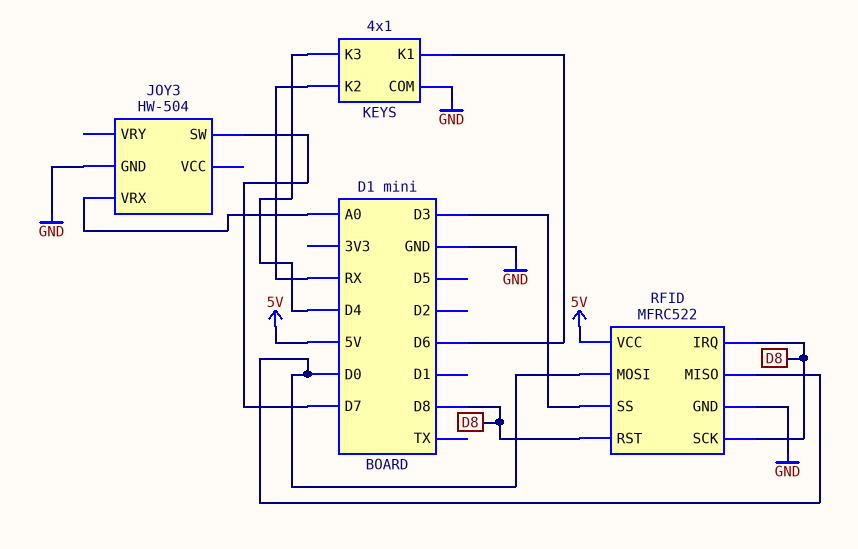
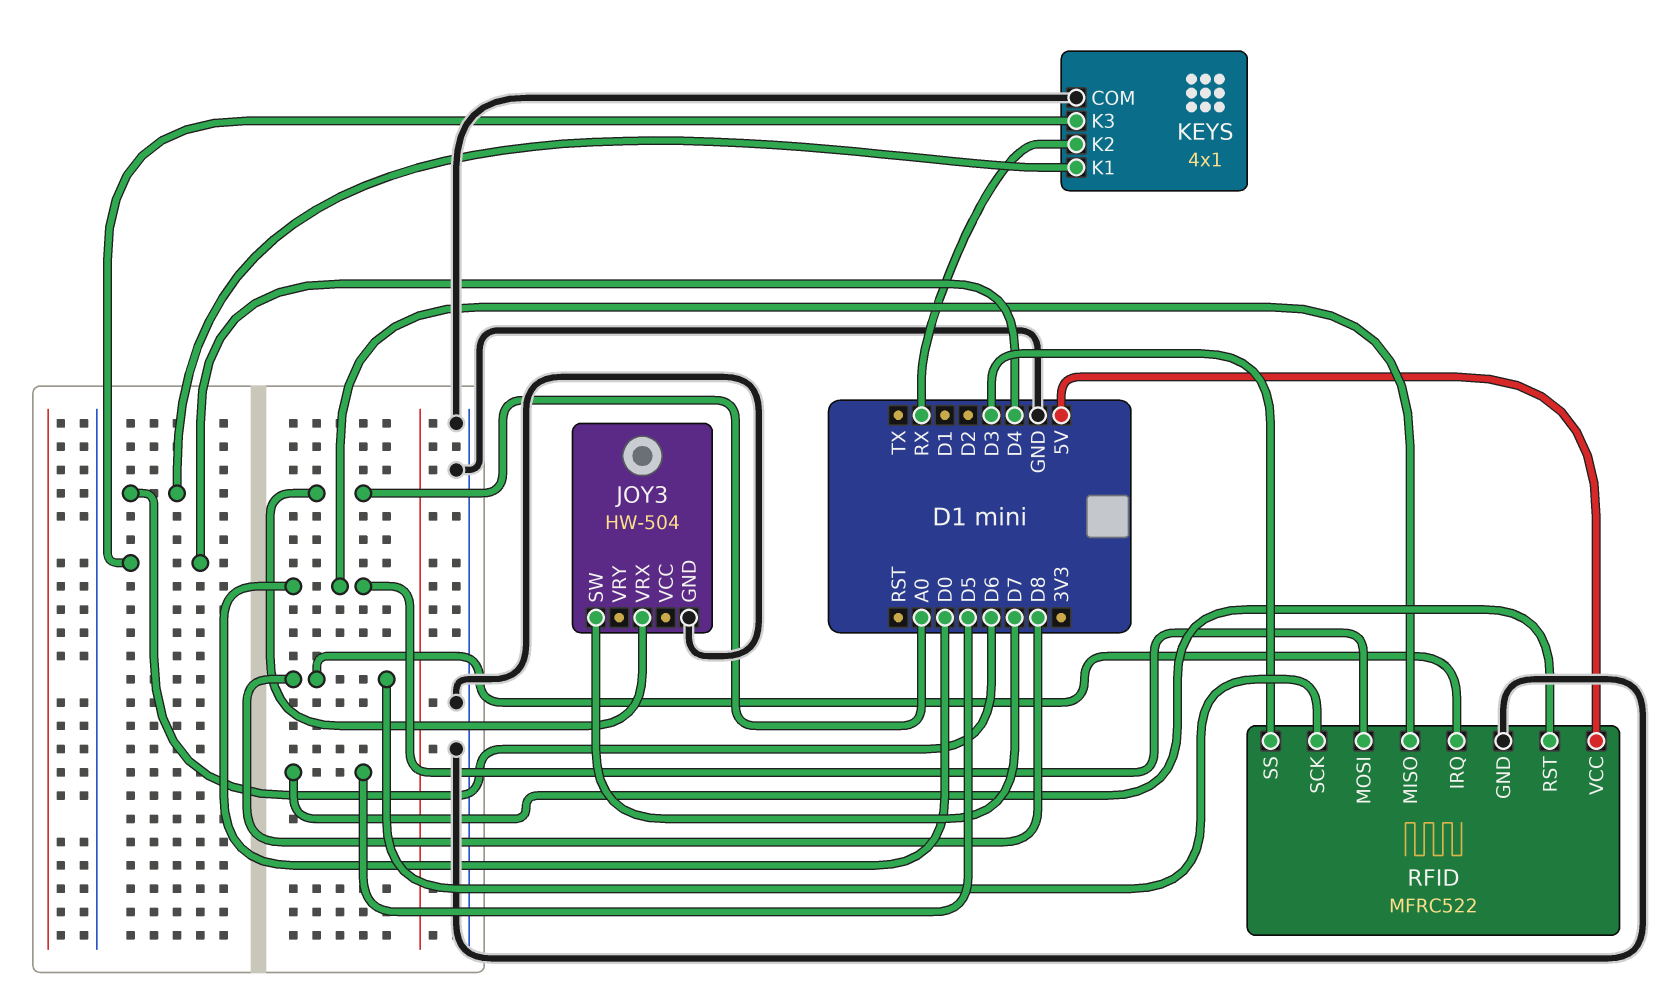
RFID pin RST: D8 -> D5

